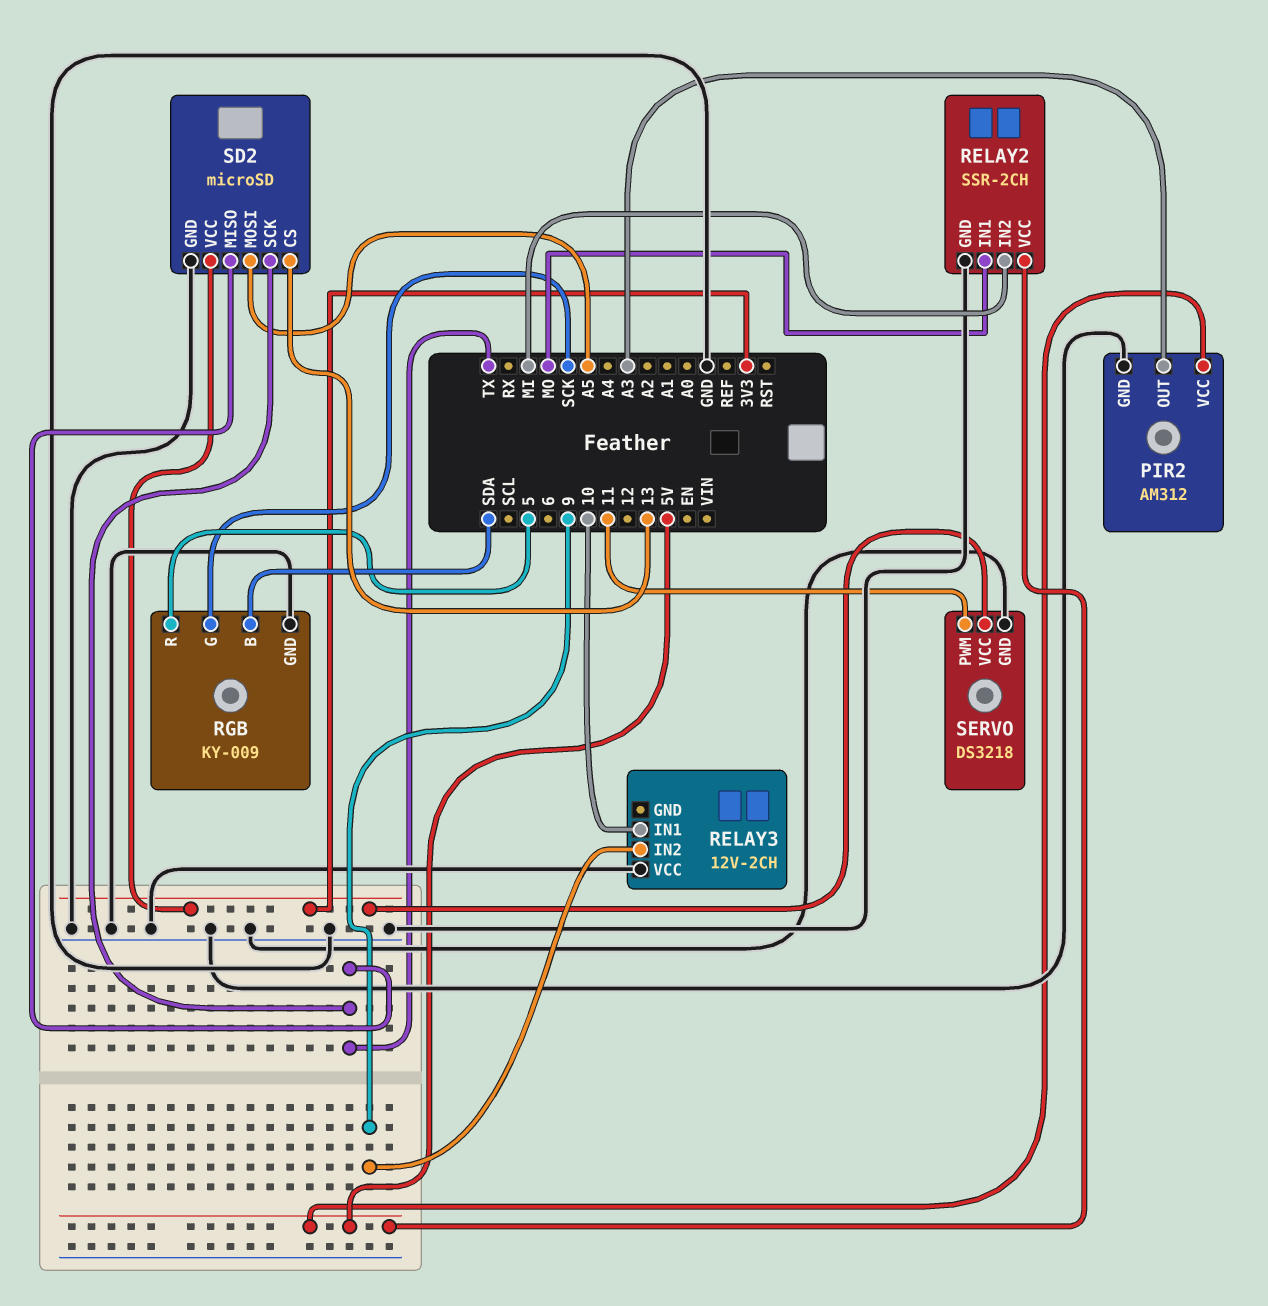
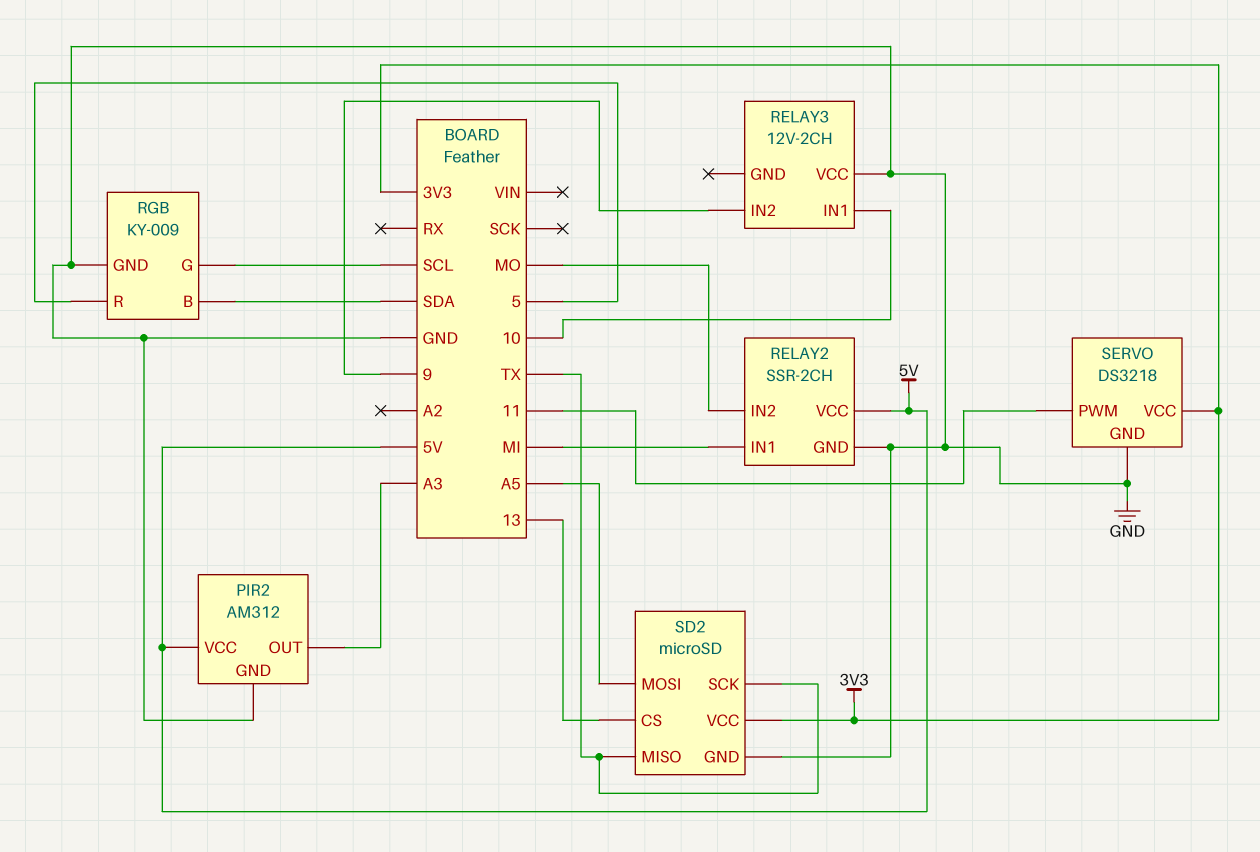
RELAY2 pin IN1: MO -> MI
RELAY2 pin IN2: MI -> MO
RGB pin G: SCK -> SCL

